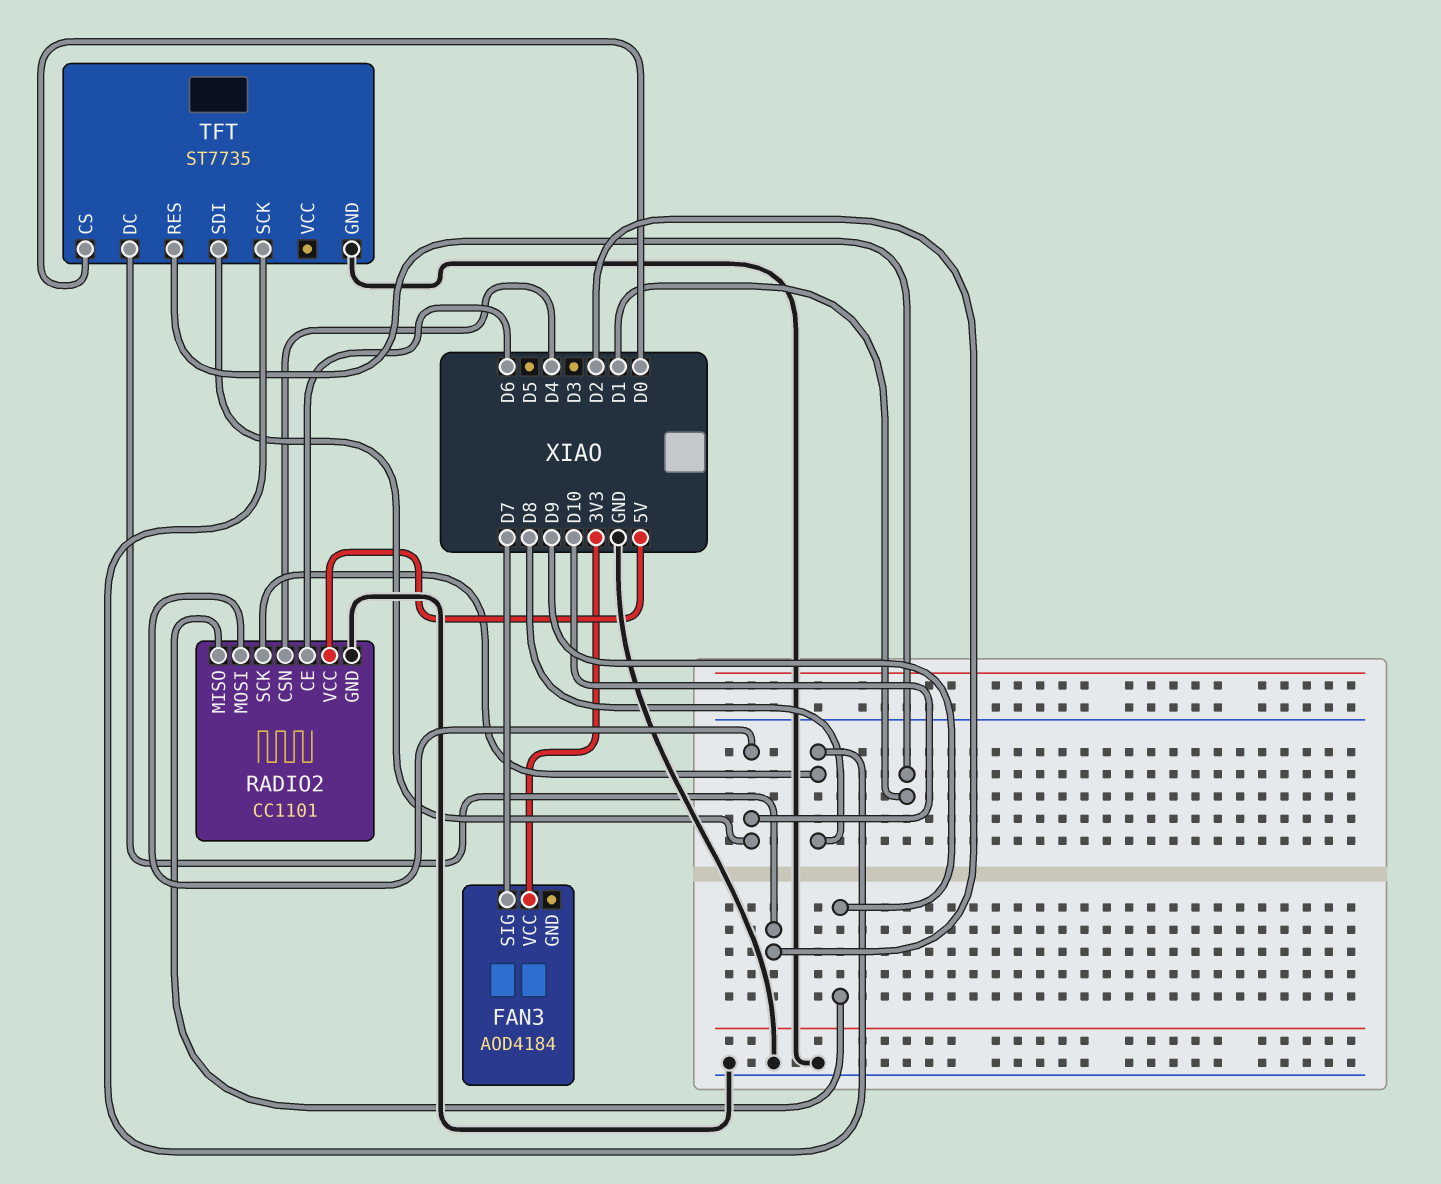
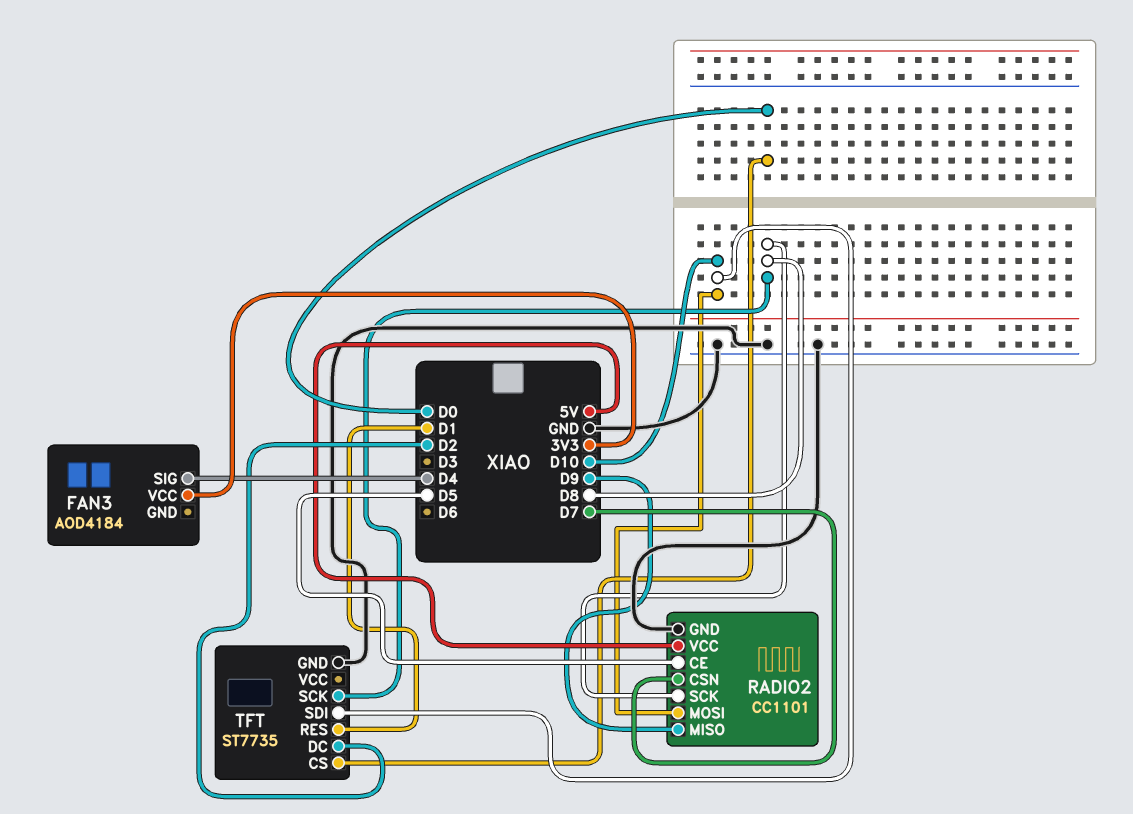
FAN3 pin SIG: D7 -> D4
RADIO2 pin CE: D6 -> D5
RADIO2 pin CSN: D4 -> D7

